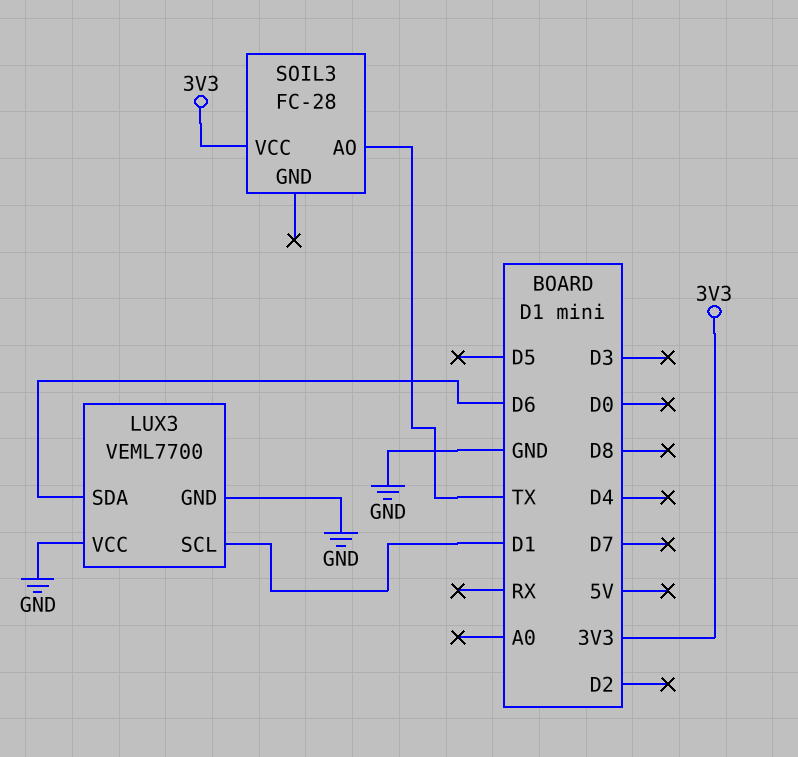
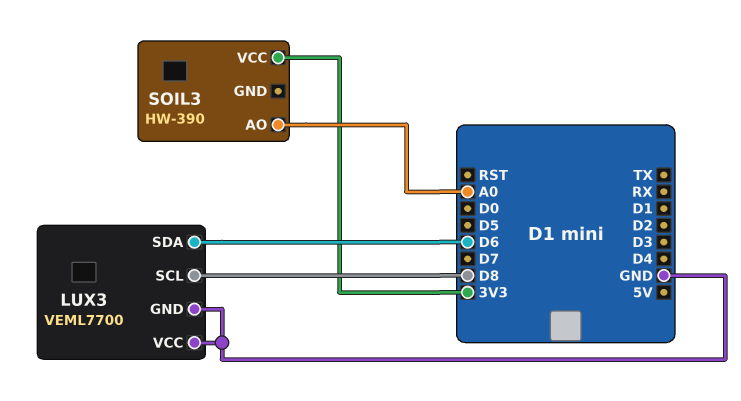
LUX3 pin SCL: D1 -> D8
SOIL3: FC-28 -> HW-390
SOIL3 pin AO: TX -> A0

